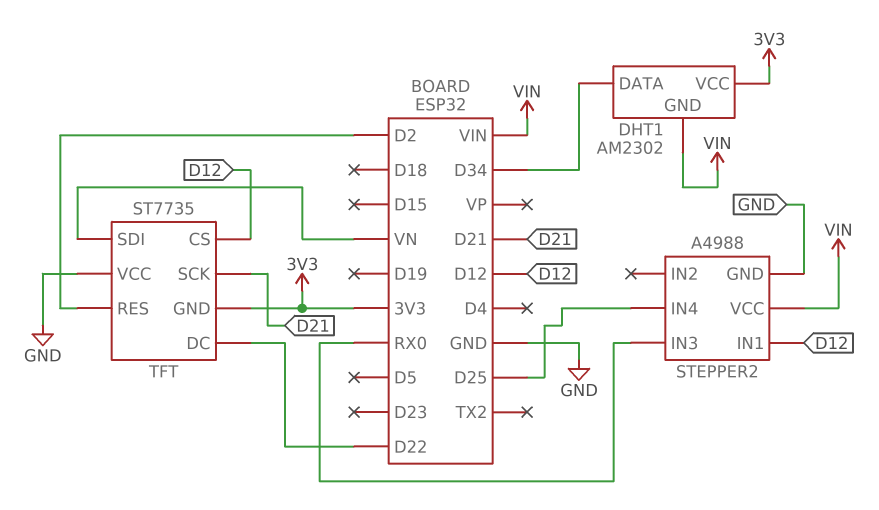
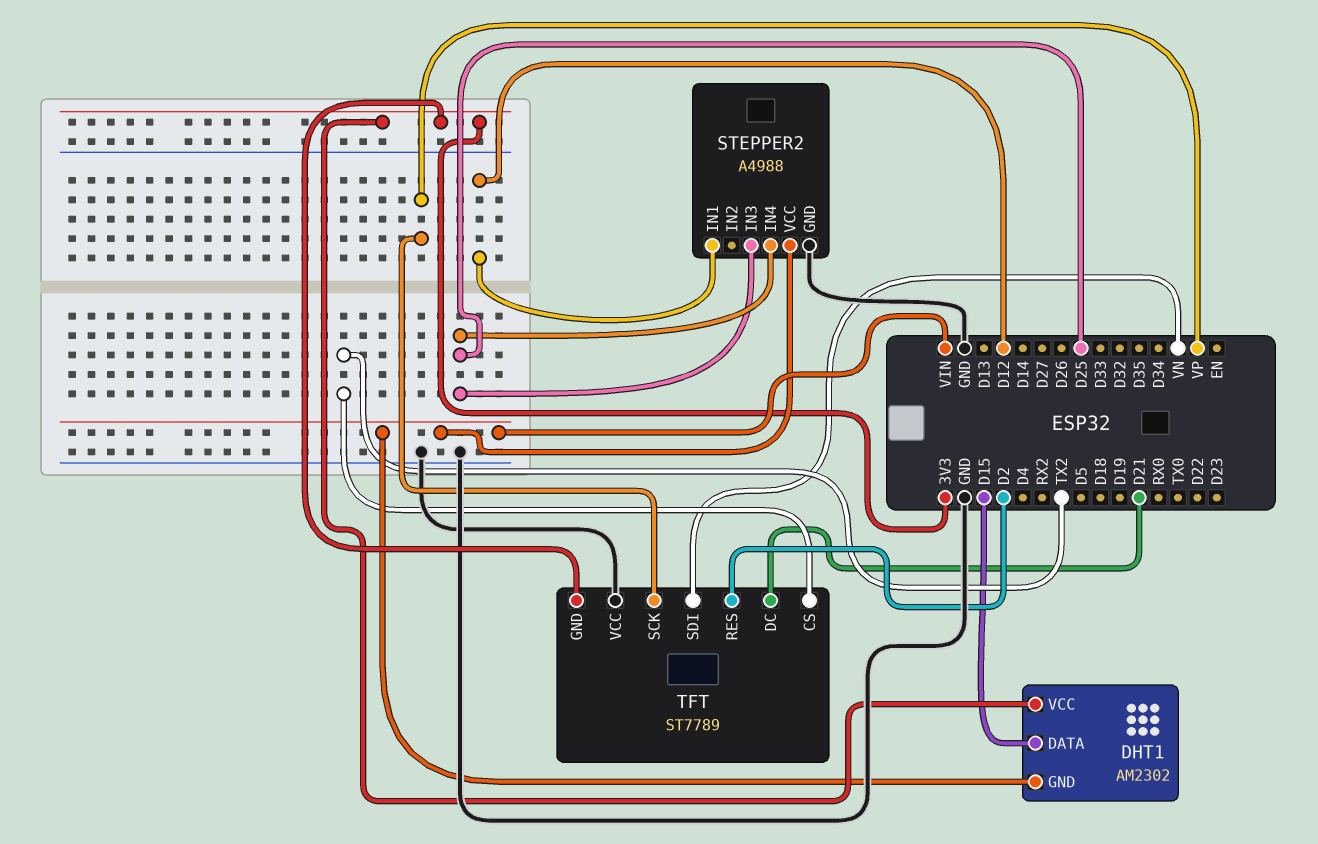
DHT1 pin DATA: D34 -> D15
STEPPER2 pin IN3: RX0 -> D25
TFT: ST7735 -> ST7789
TFT pin CS: D12 -> TX2
TFT pin DC: D22 -> D21
TFT pin SCK: D21 -> VP

